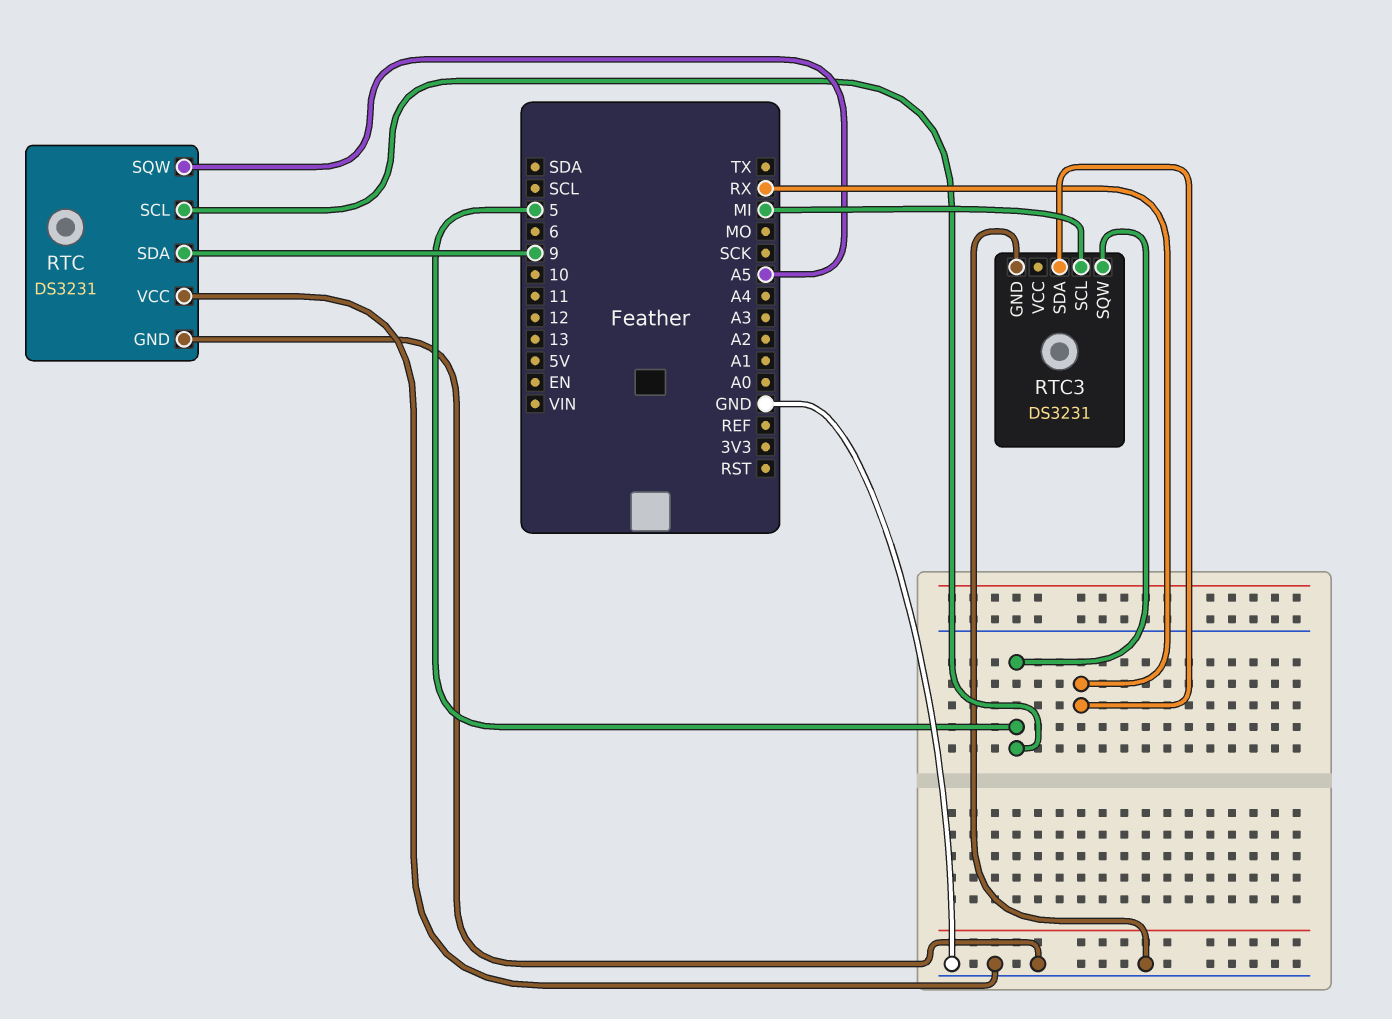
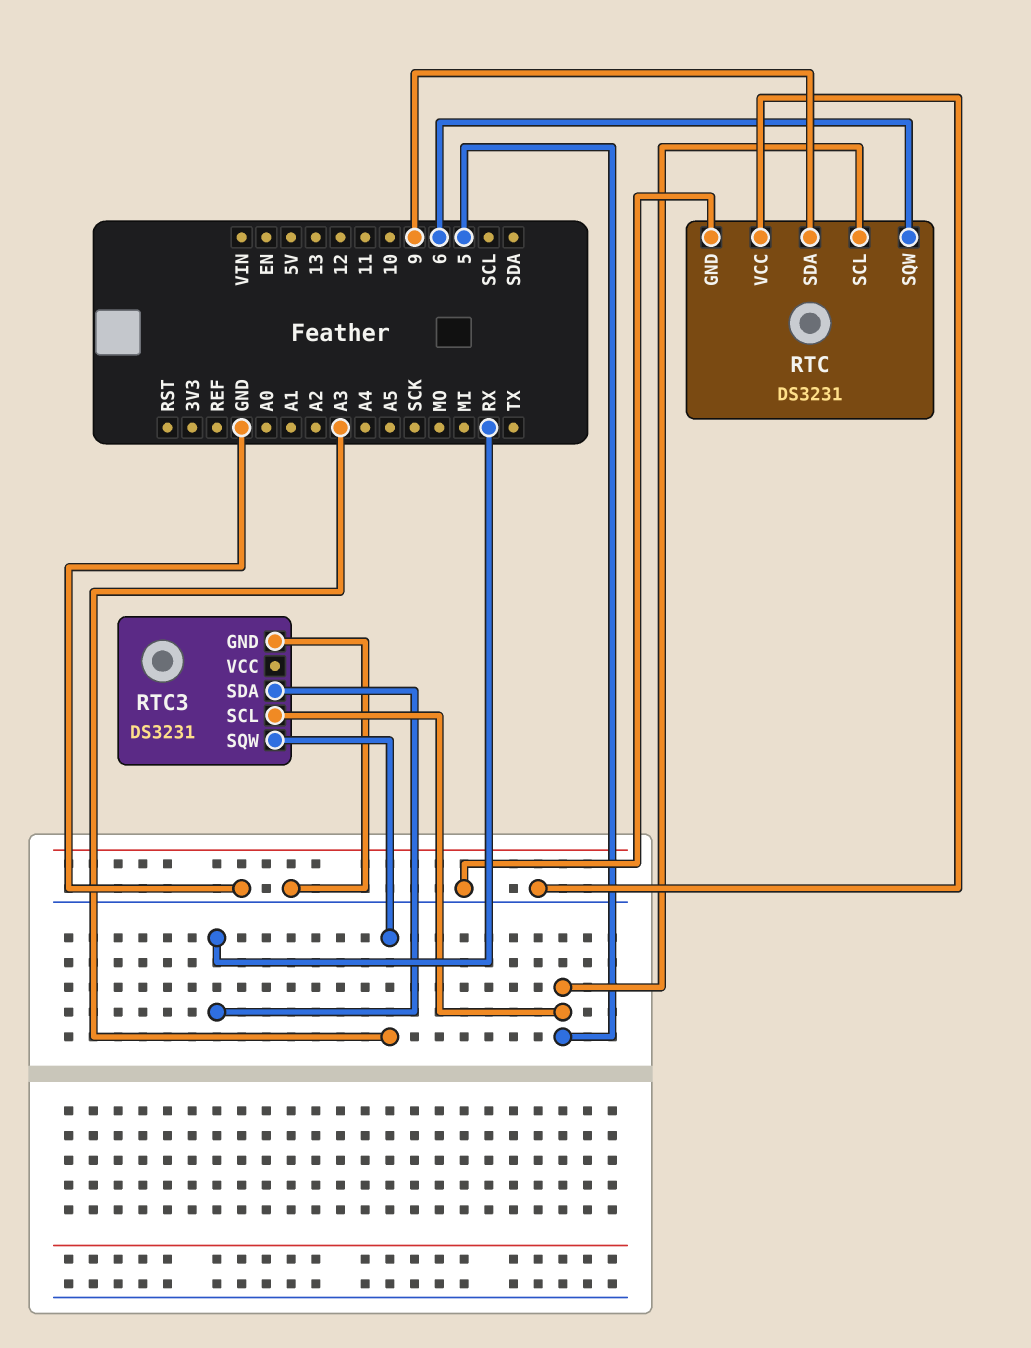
RTC pin SQW: A5 -> 6
RTC3 pin SCL: MI -> 5
RTC3 pin SQW: 5 -> A3

